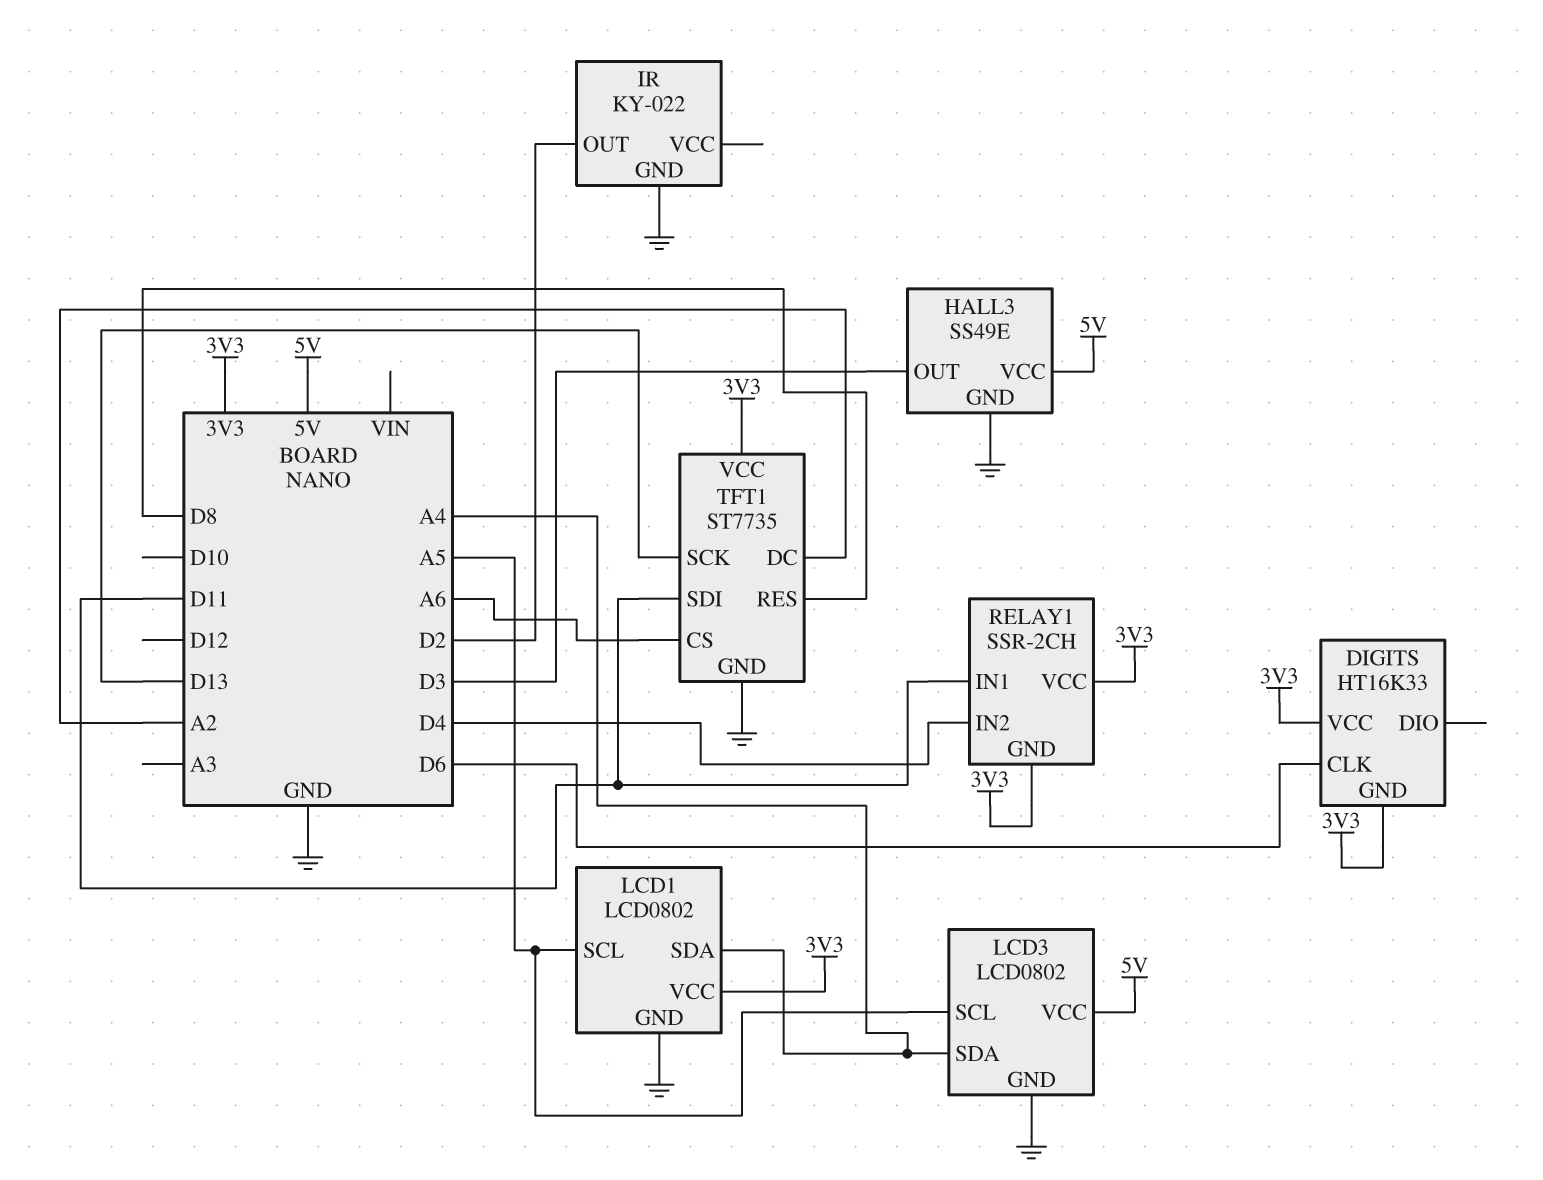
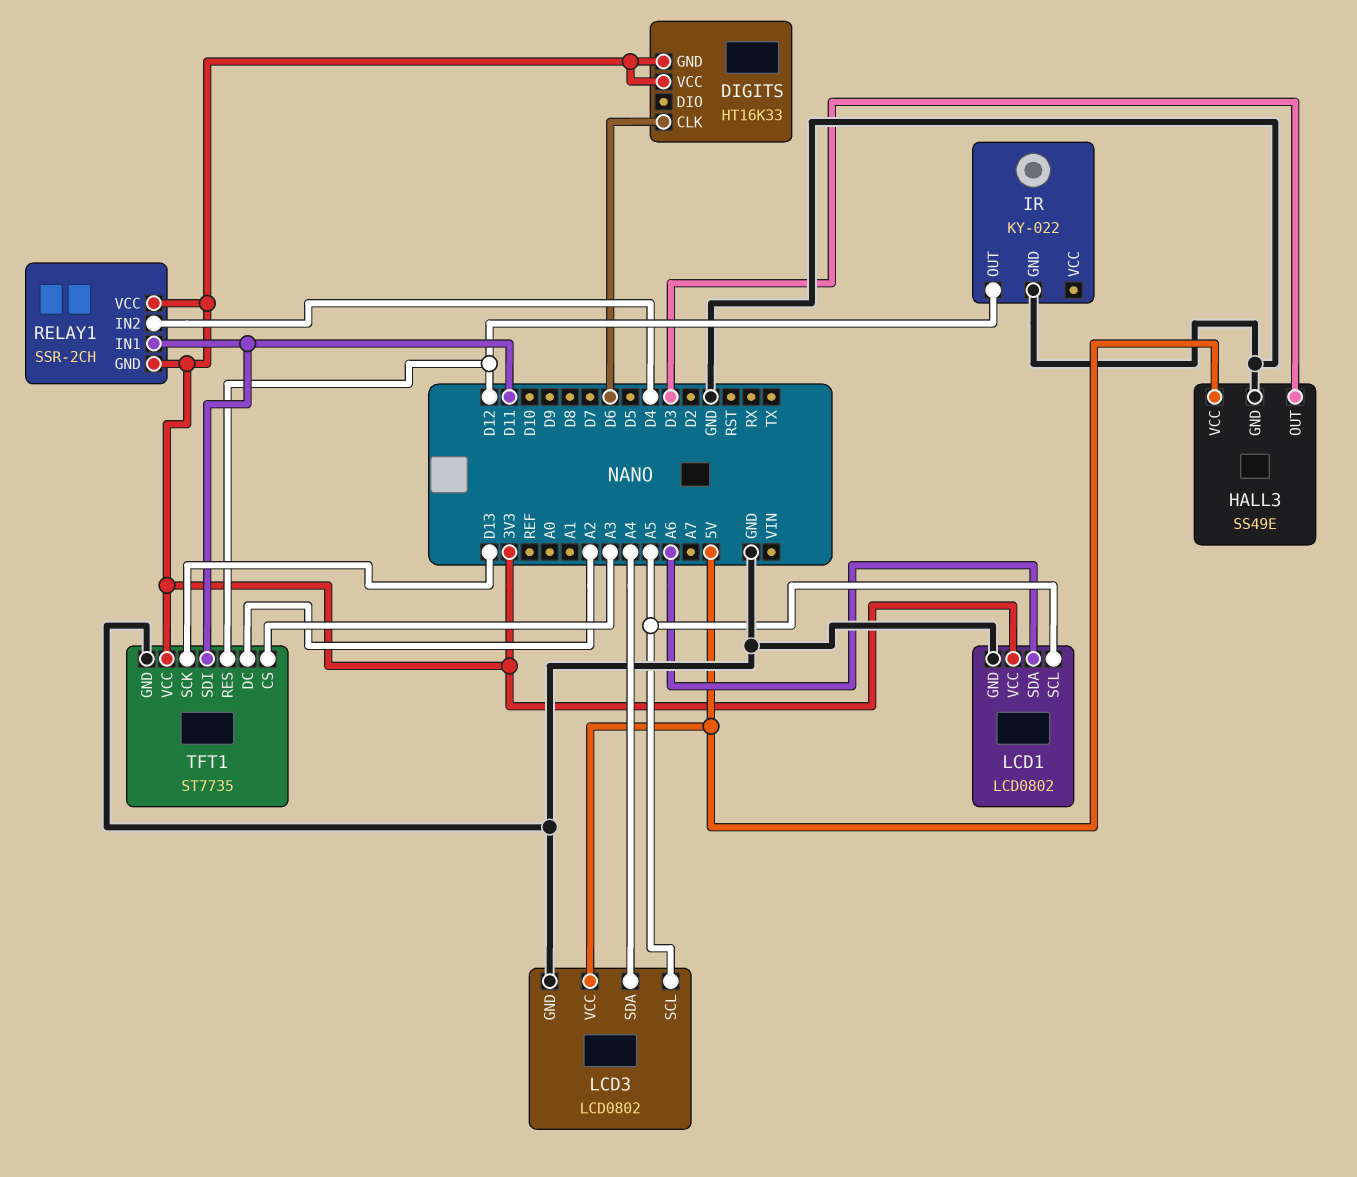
IR pin OUT: D2 -> D12
LCD1 pin SDA: A4 -> A6
TFT1 pin CS: A6 -> A3
TFT1 pin RES: D8 -> D12

